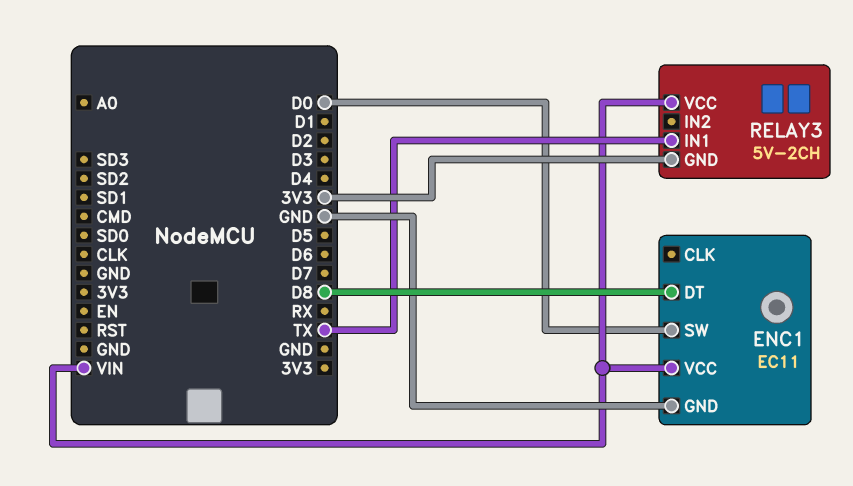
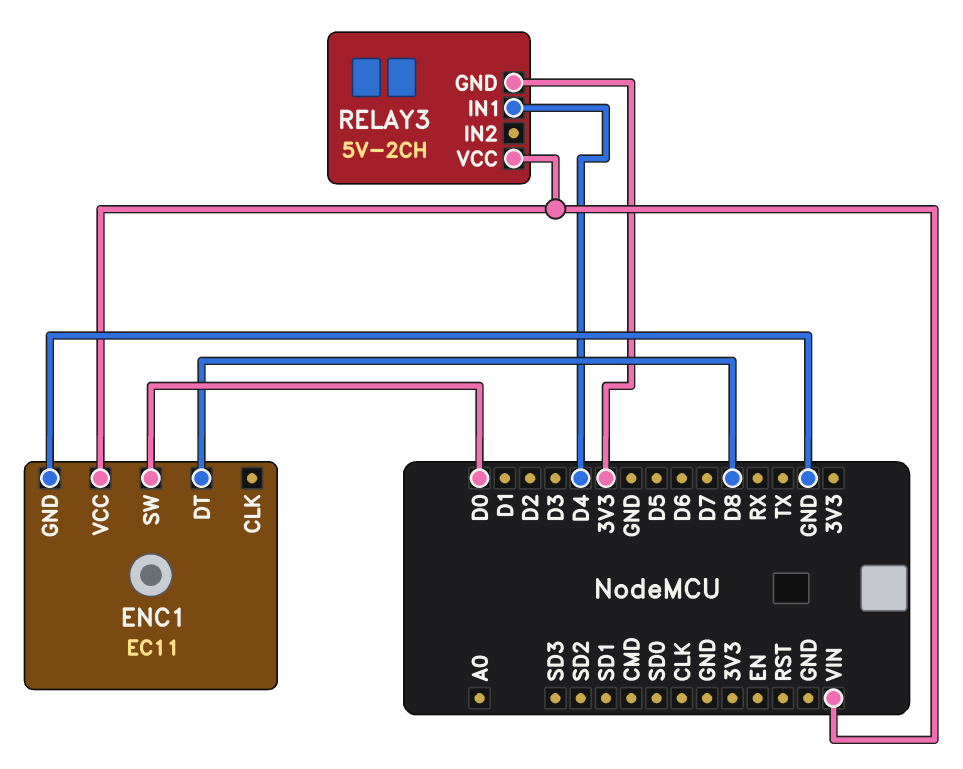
RELAY3 pin IN1: TX -> D4

